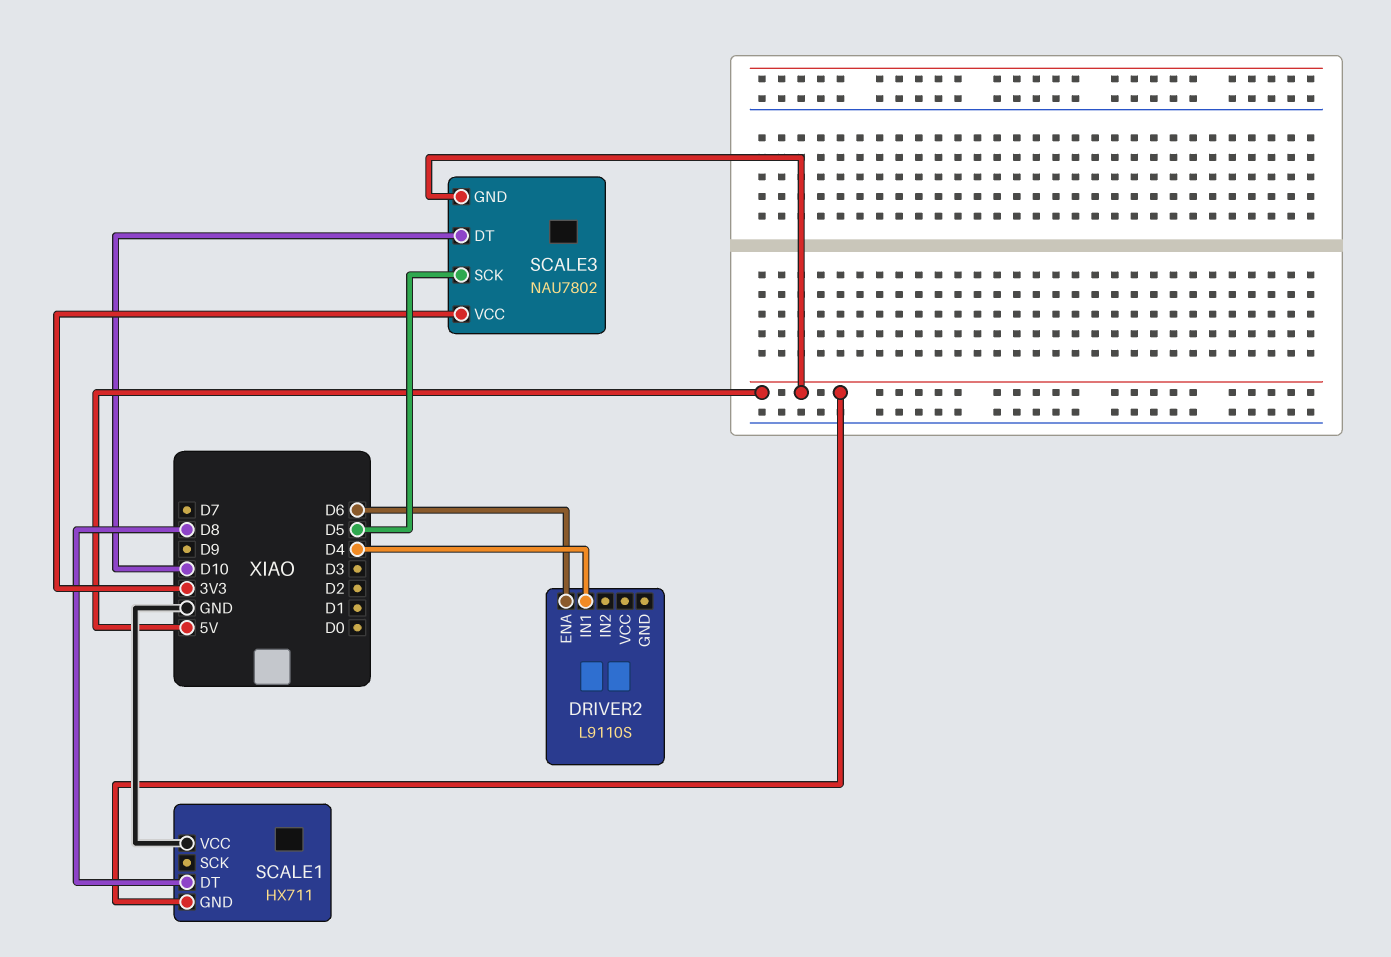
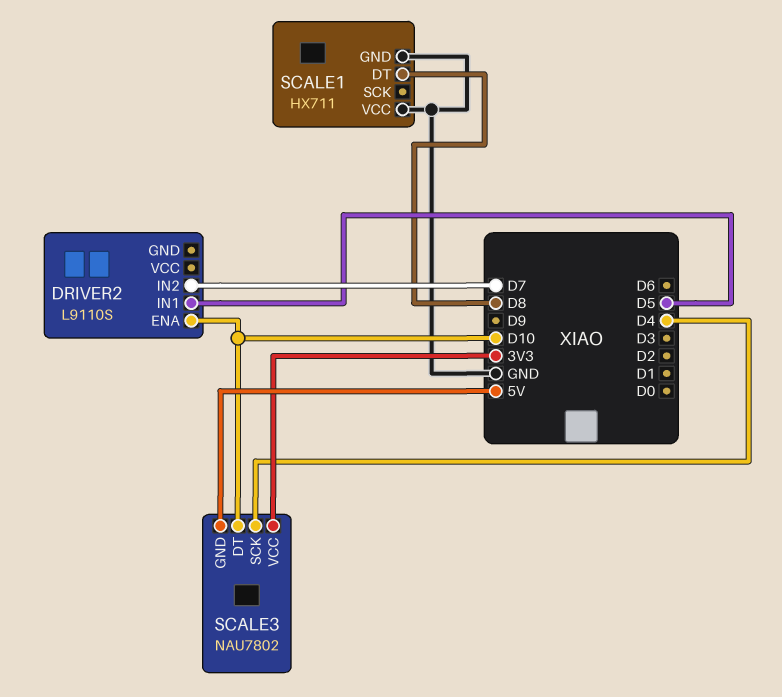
DRIVER2 pin ENA: D6 -> D10
DRIVER2 pin IN1: D4 -> D5
DRIVER2 pin IN2: none -> D7
SCALE1 pin GND: 5V -> GND
SCALE3 pin SCK: D5 -> D4

